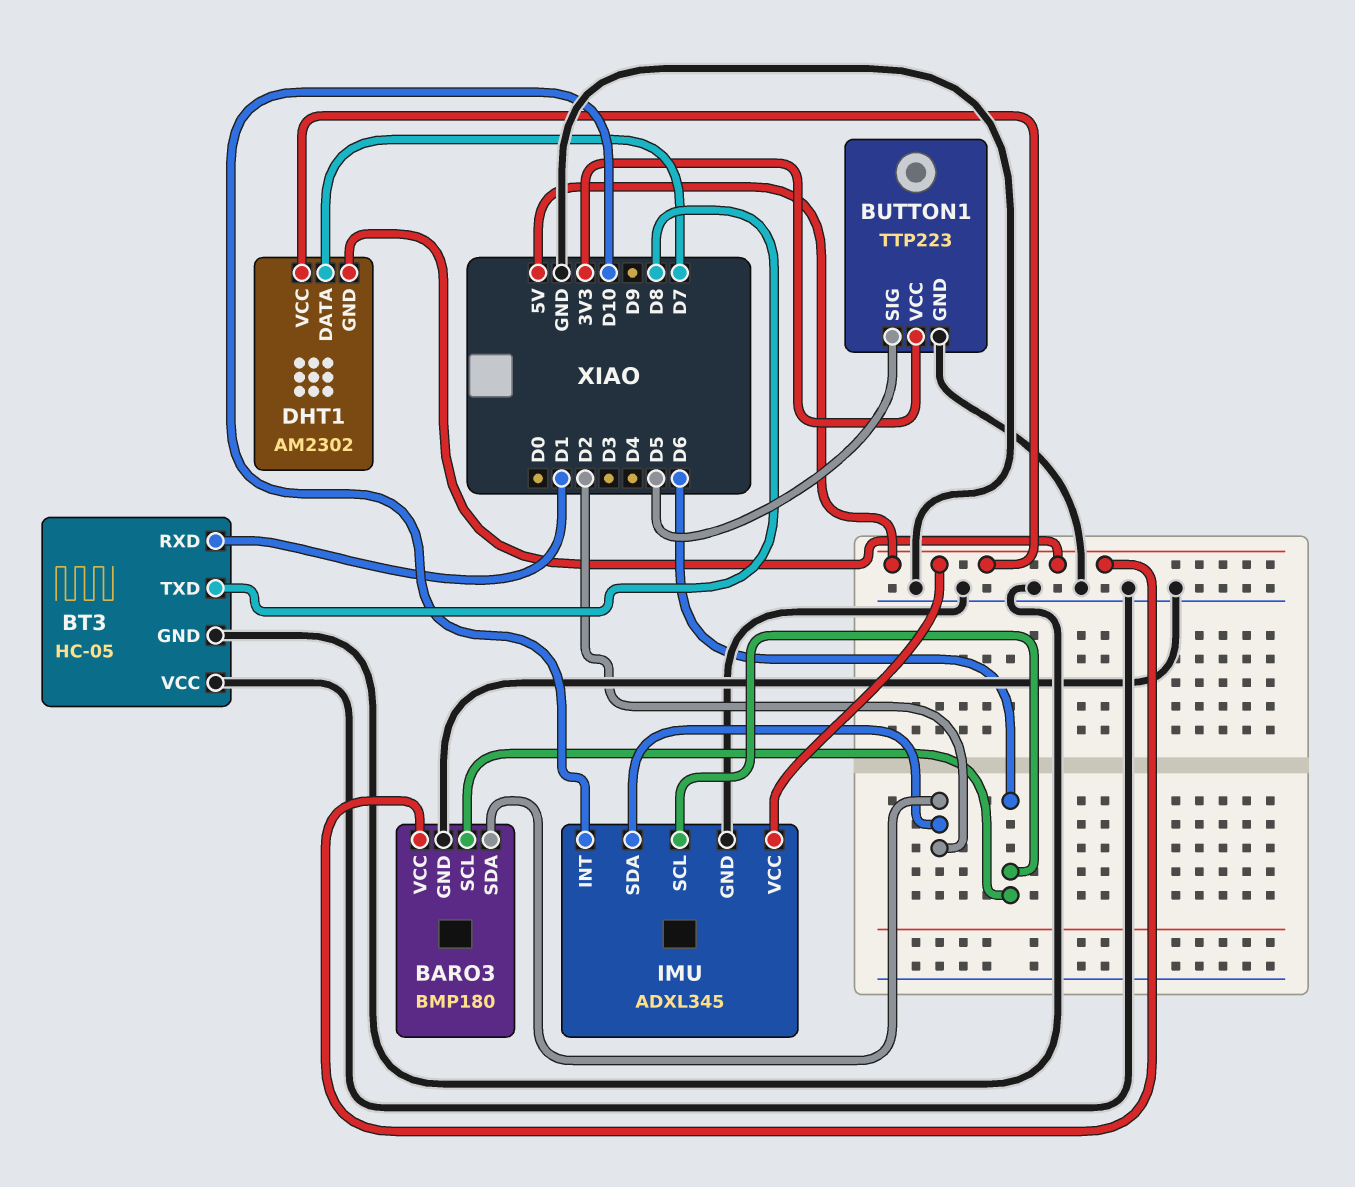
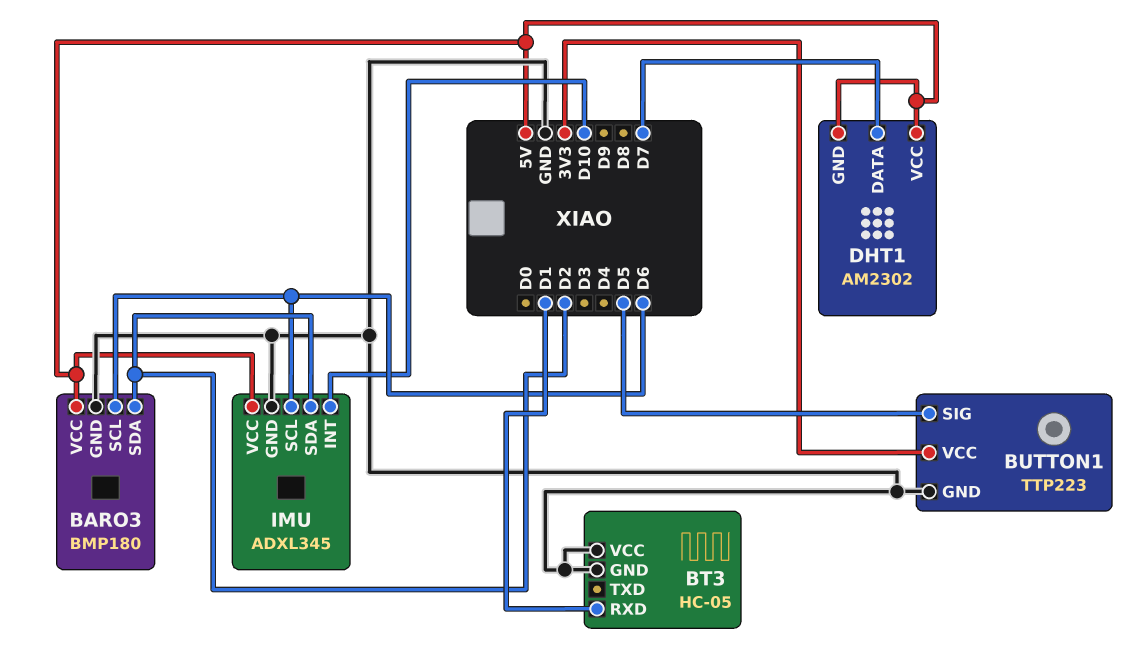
BT3 pin TXD: D8 -> none

